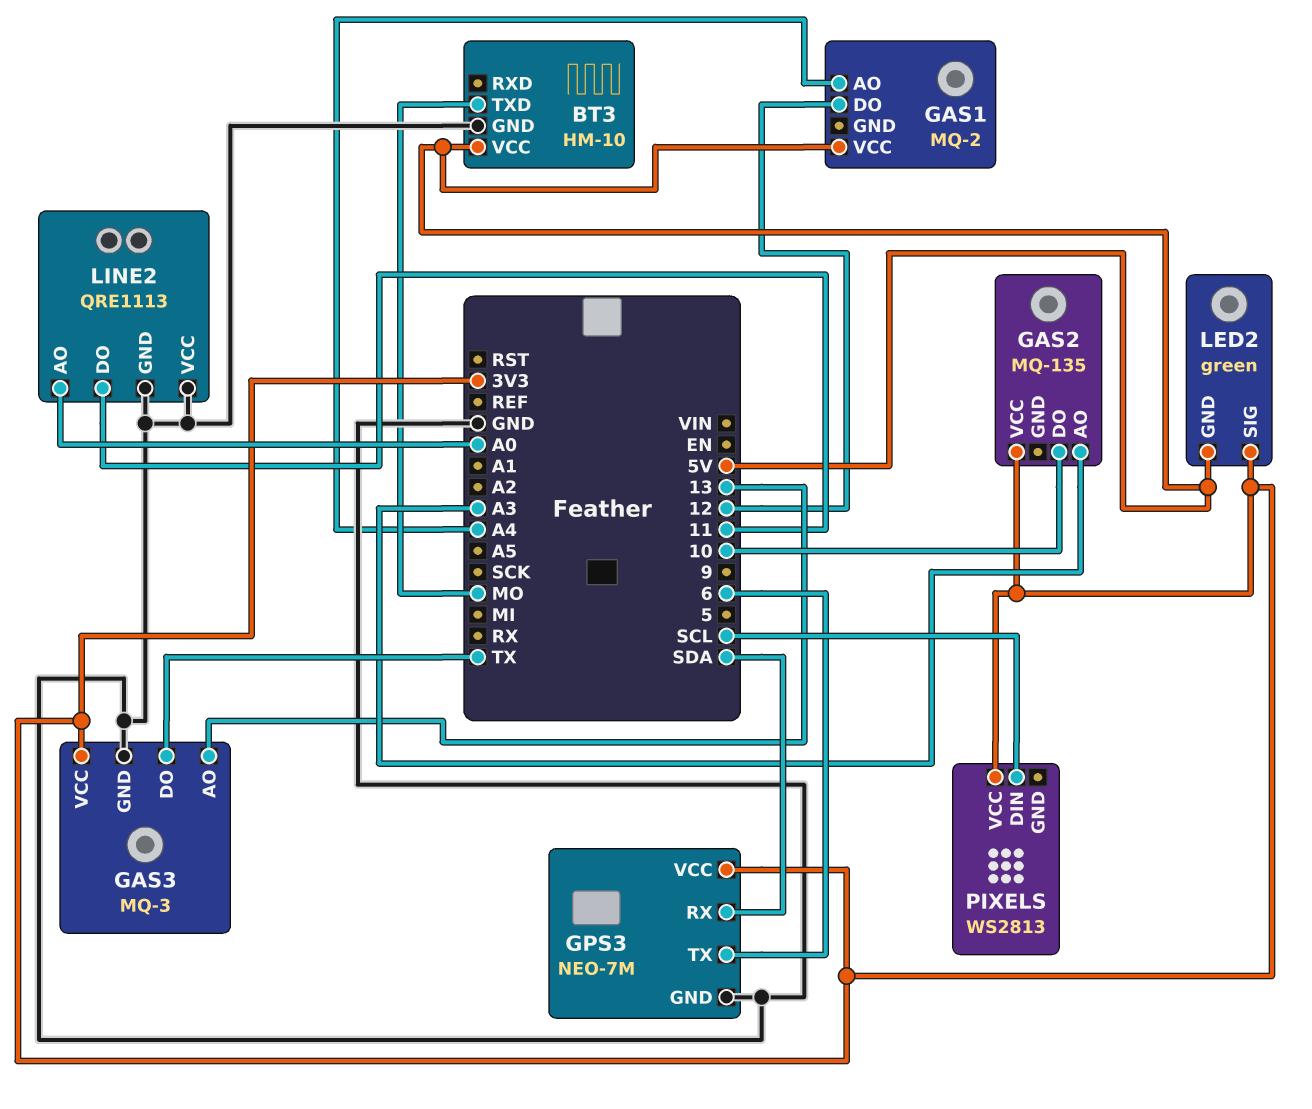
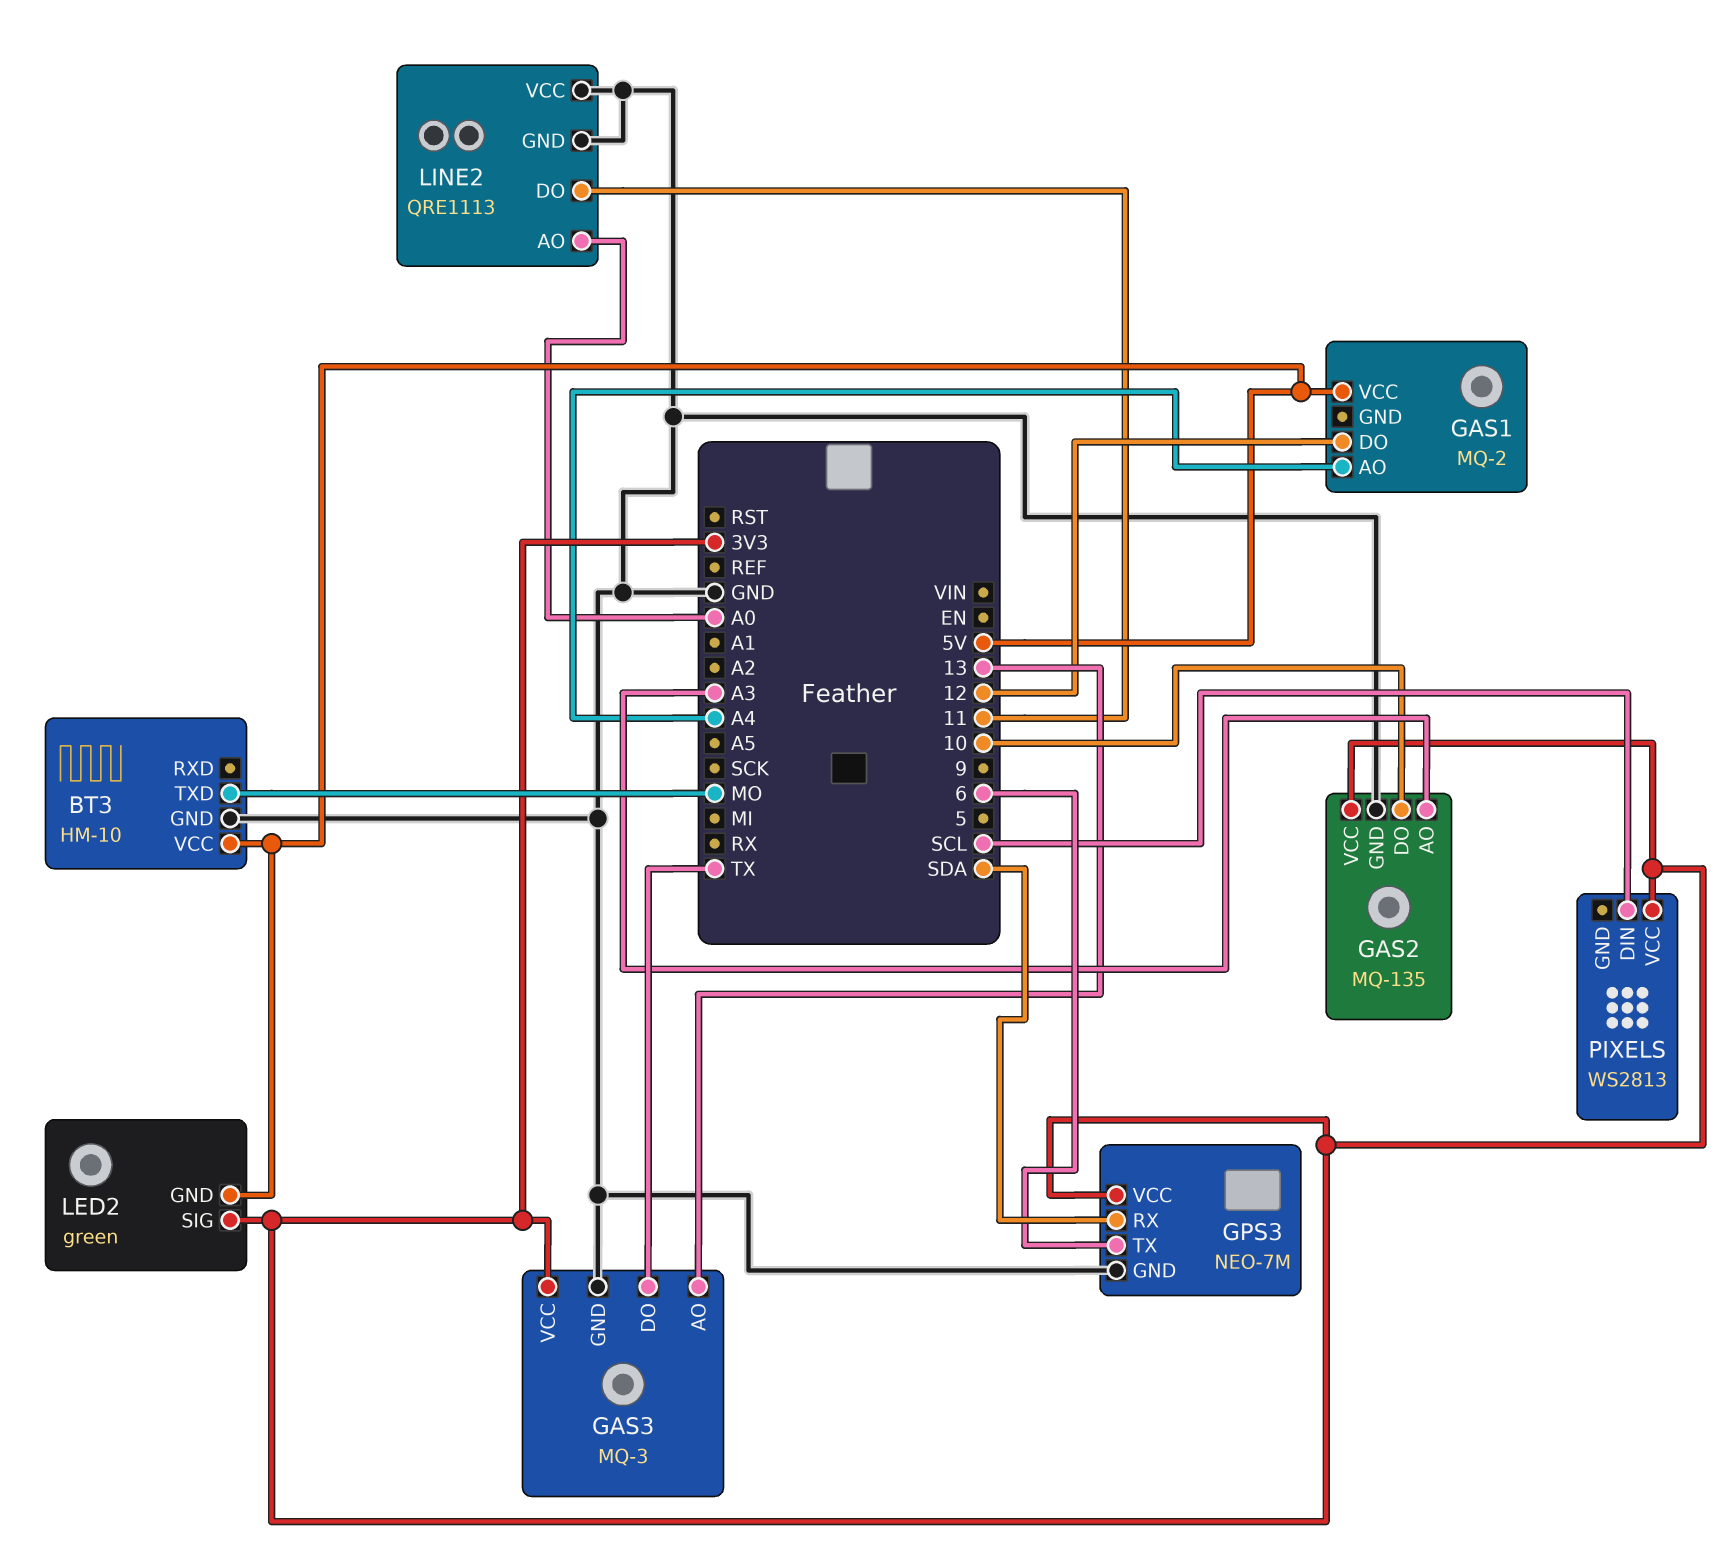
GAS2 pin GND: none -> GND

